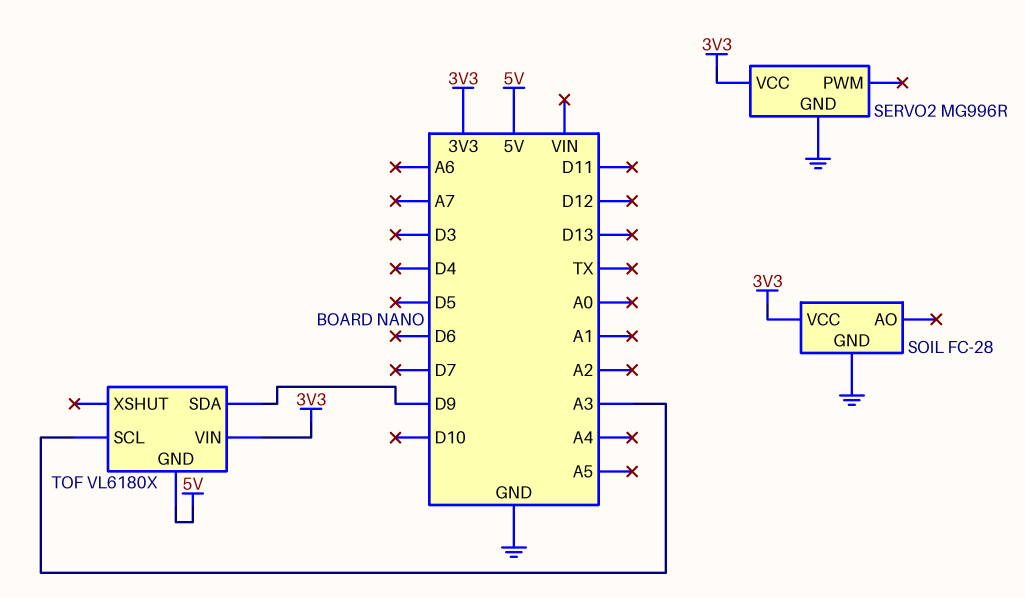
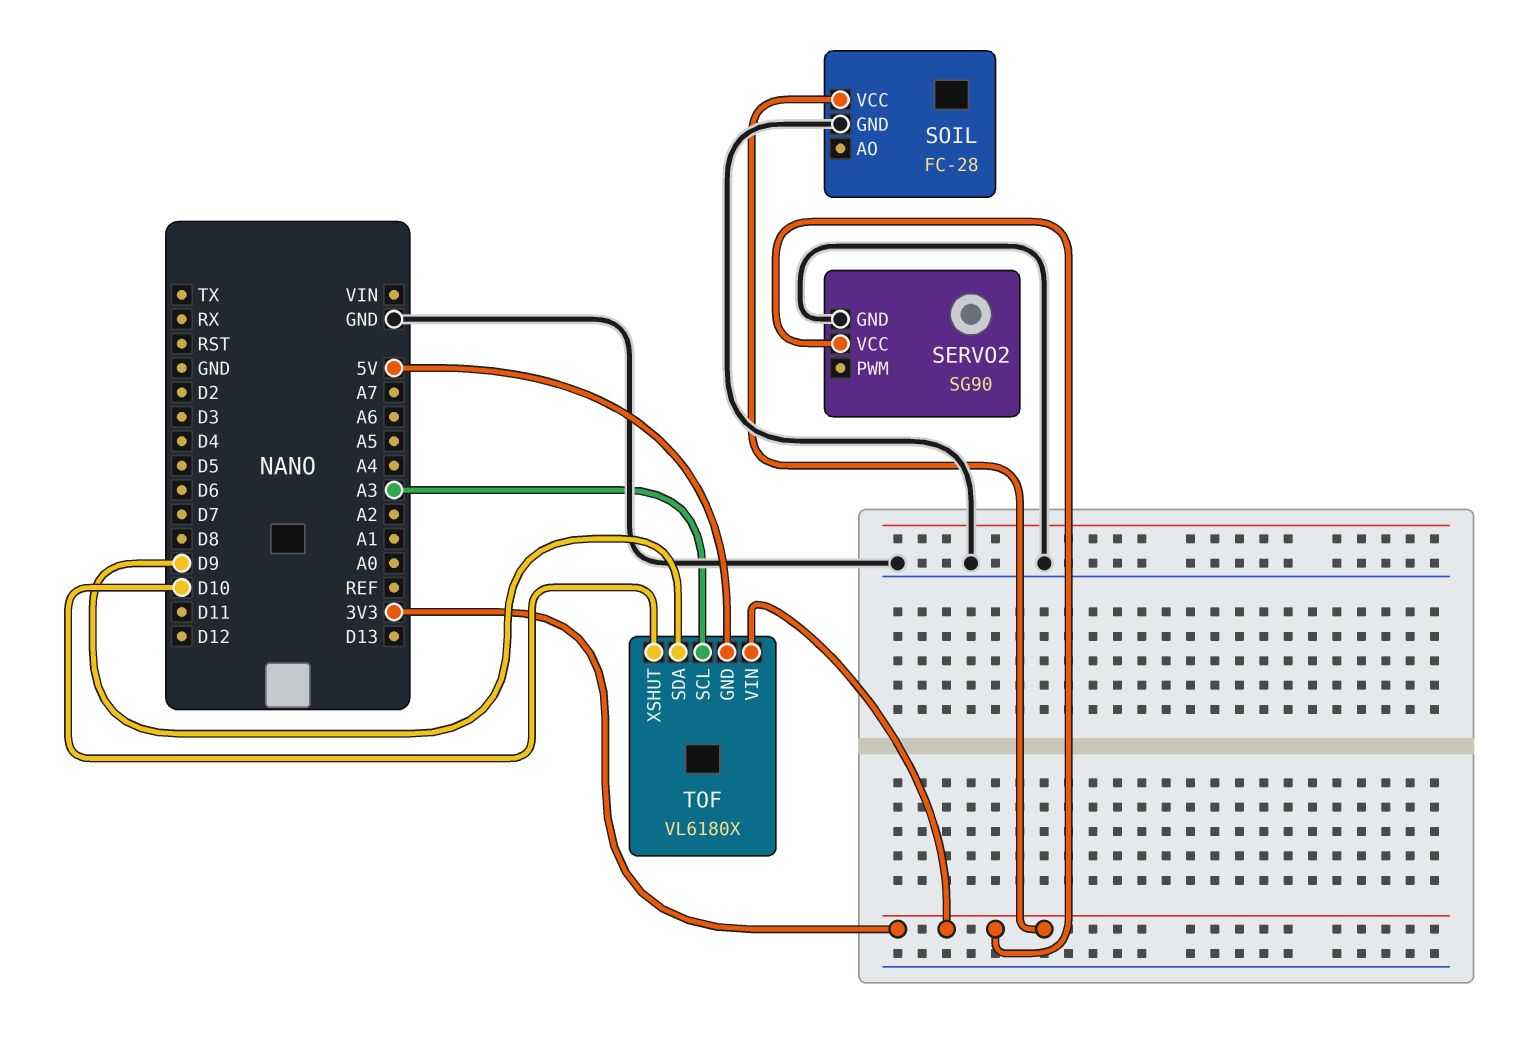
SERVO2: MG996R -> SG90
TOF pin XSHUT: none -> D10

